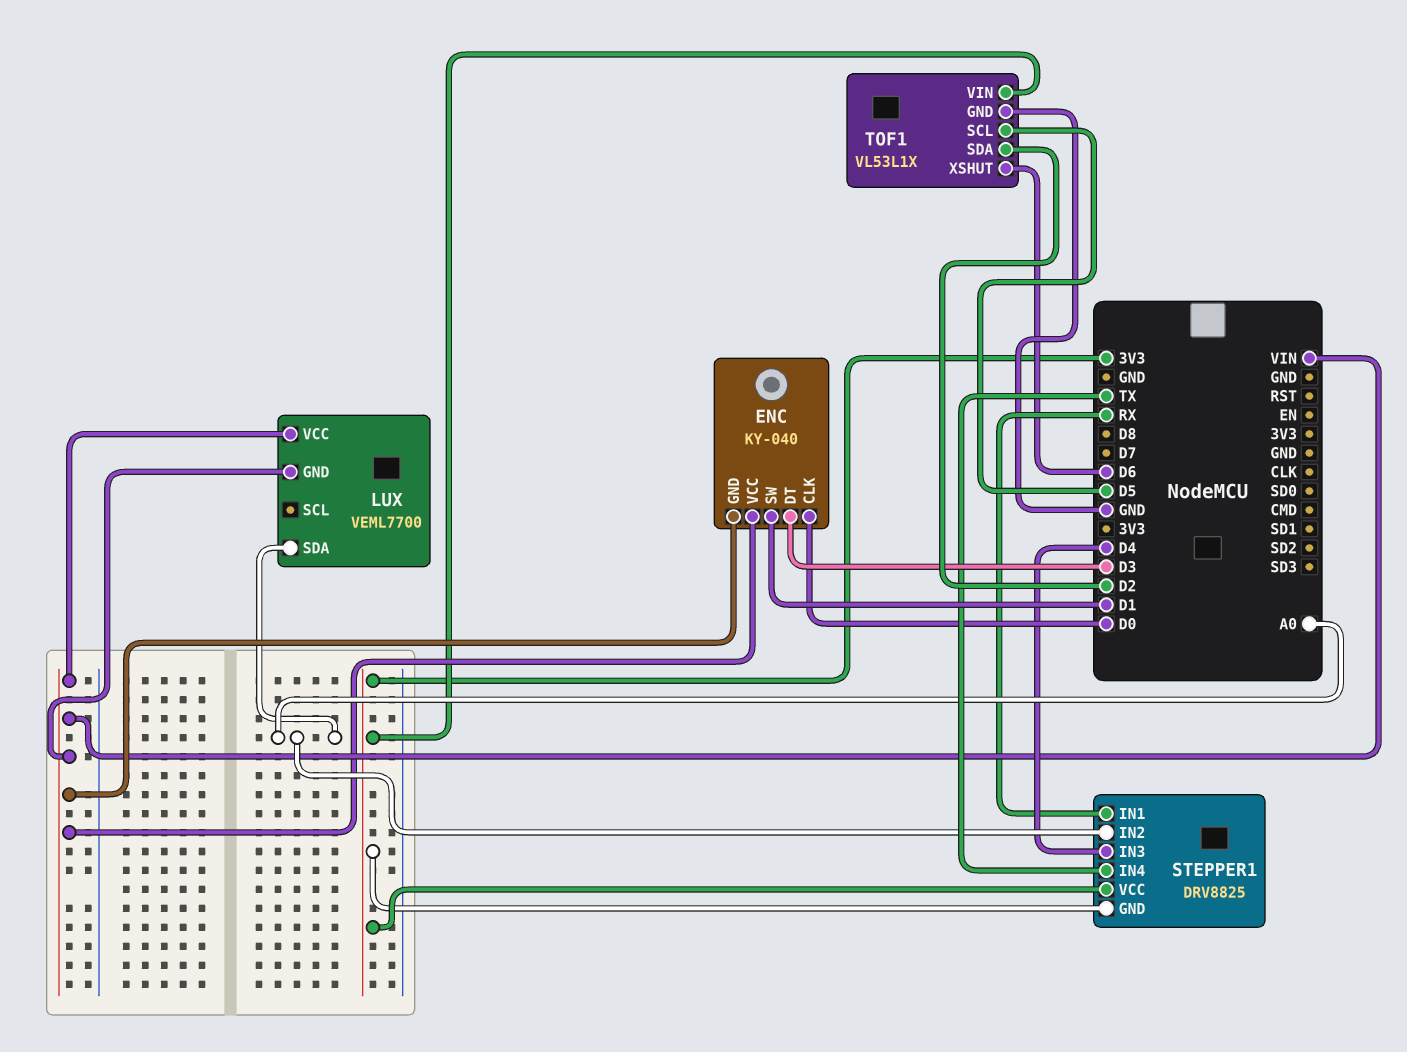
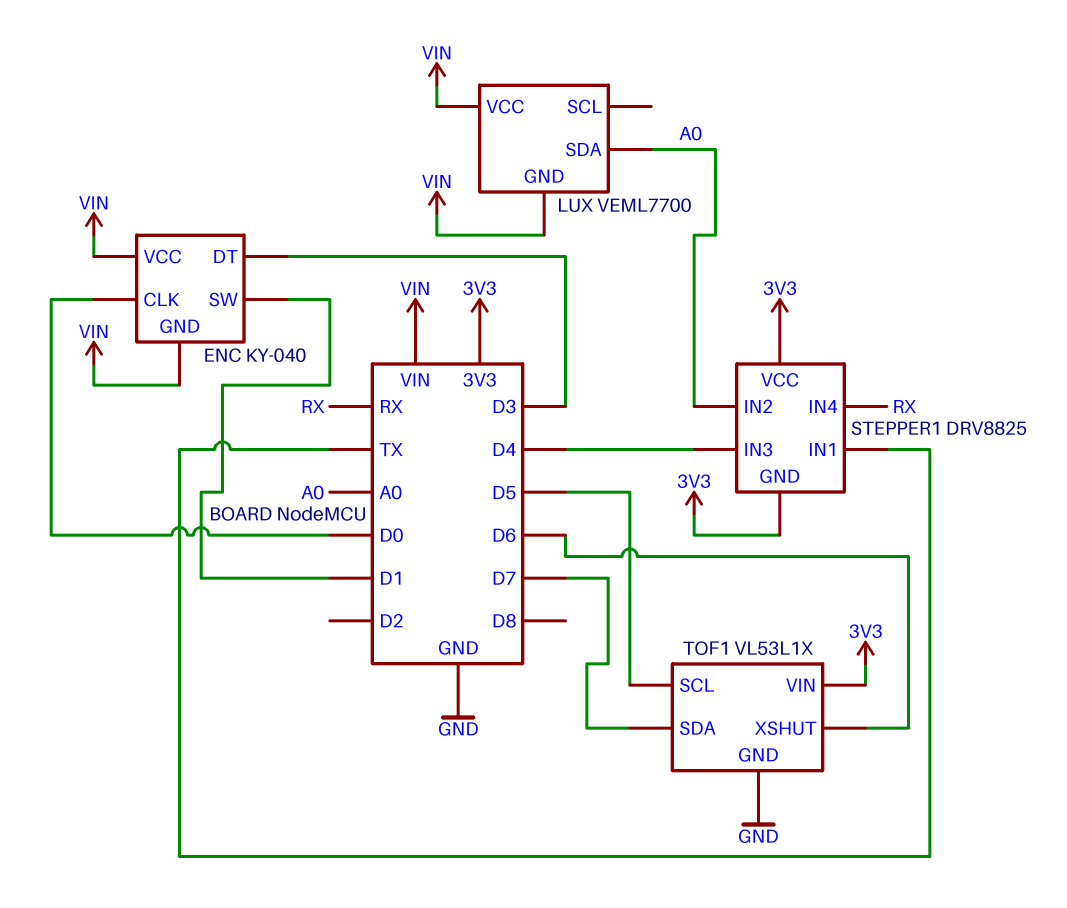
STEPPER1 pin IN1: RX -> TX
STEPPER1 pin IN4: TX -> RX
TOF1 pin SDA: D2 -> D7

